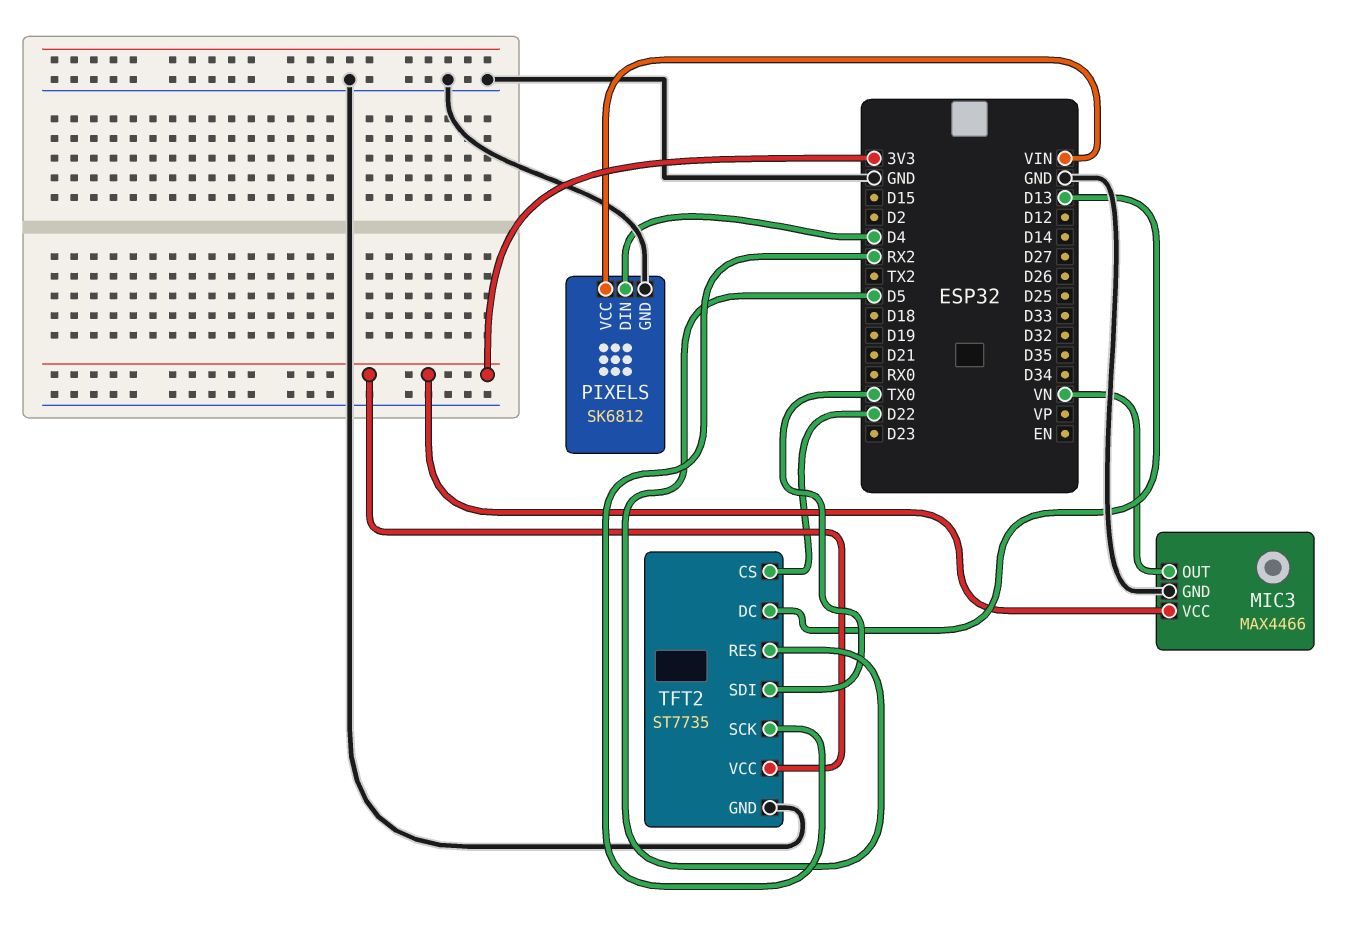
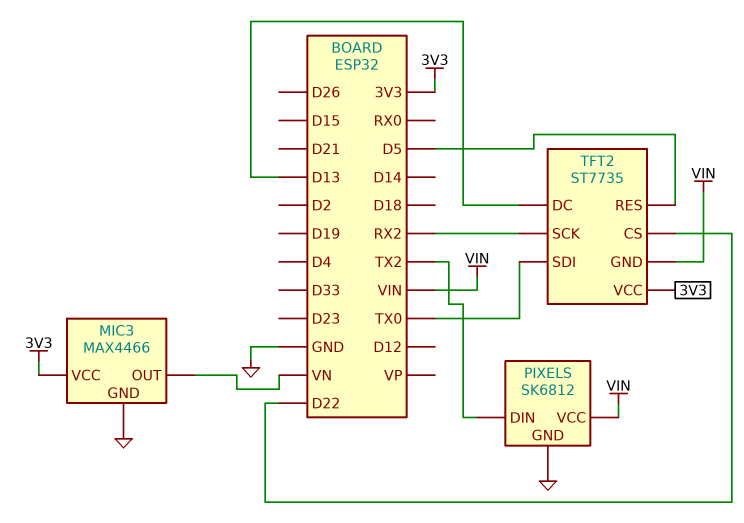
PIXELS pin DIN: D4 -> TX2
TFT2 pin GND: GND -> VIN

